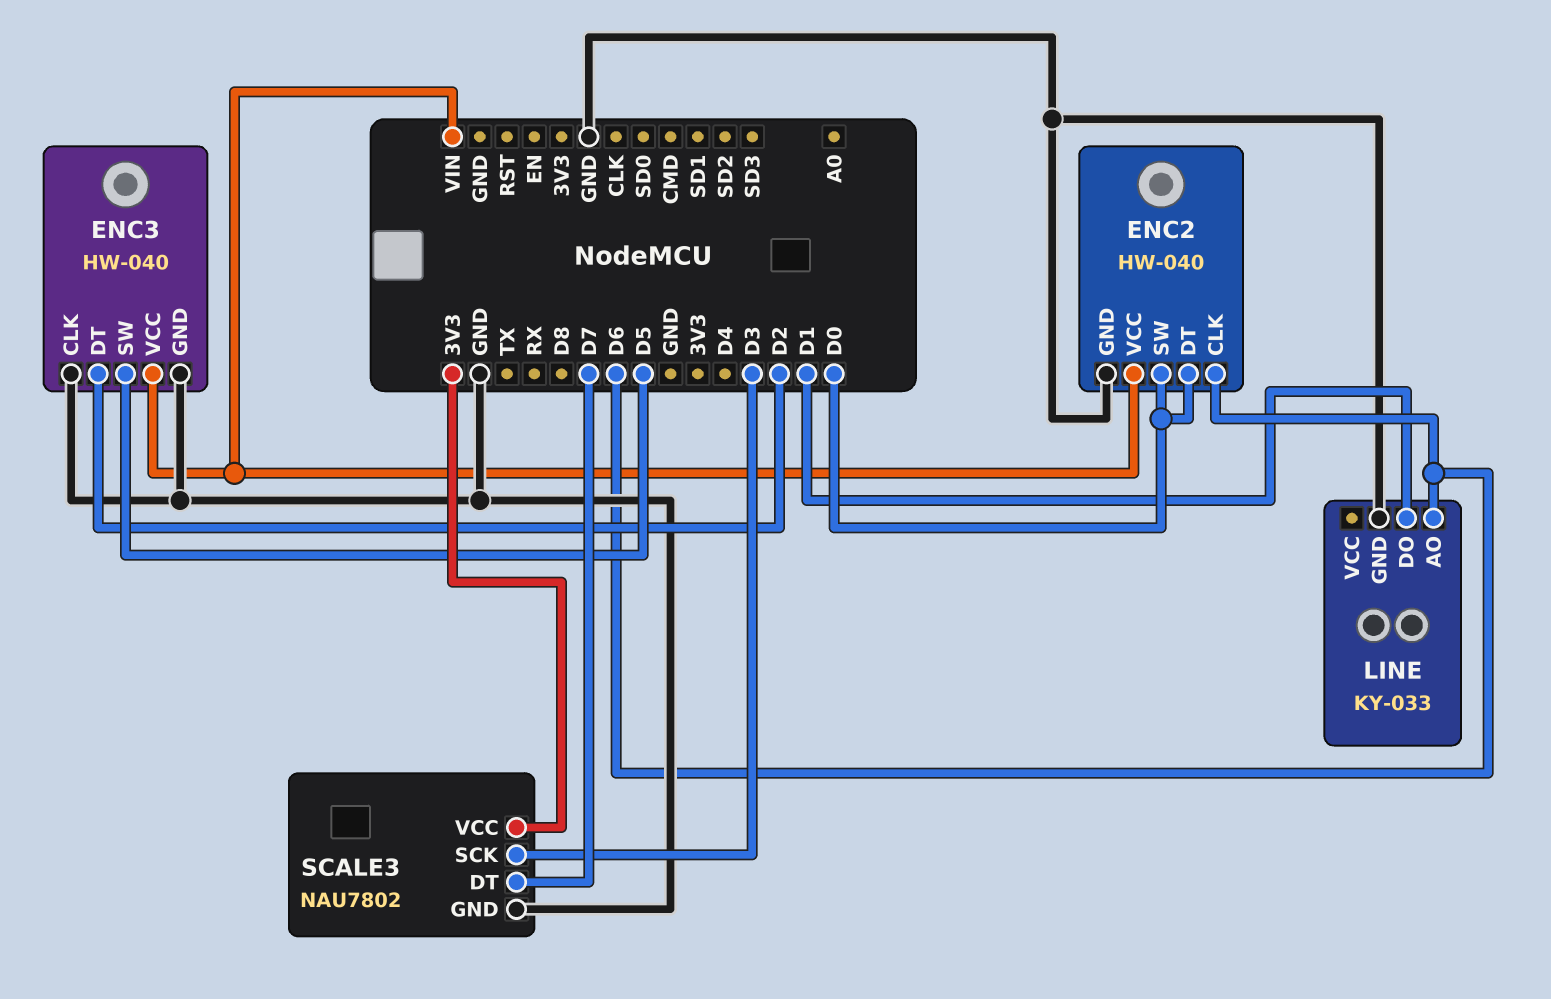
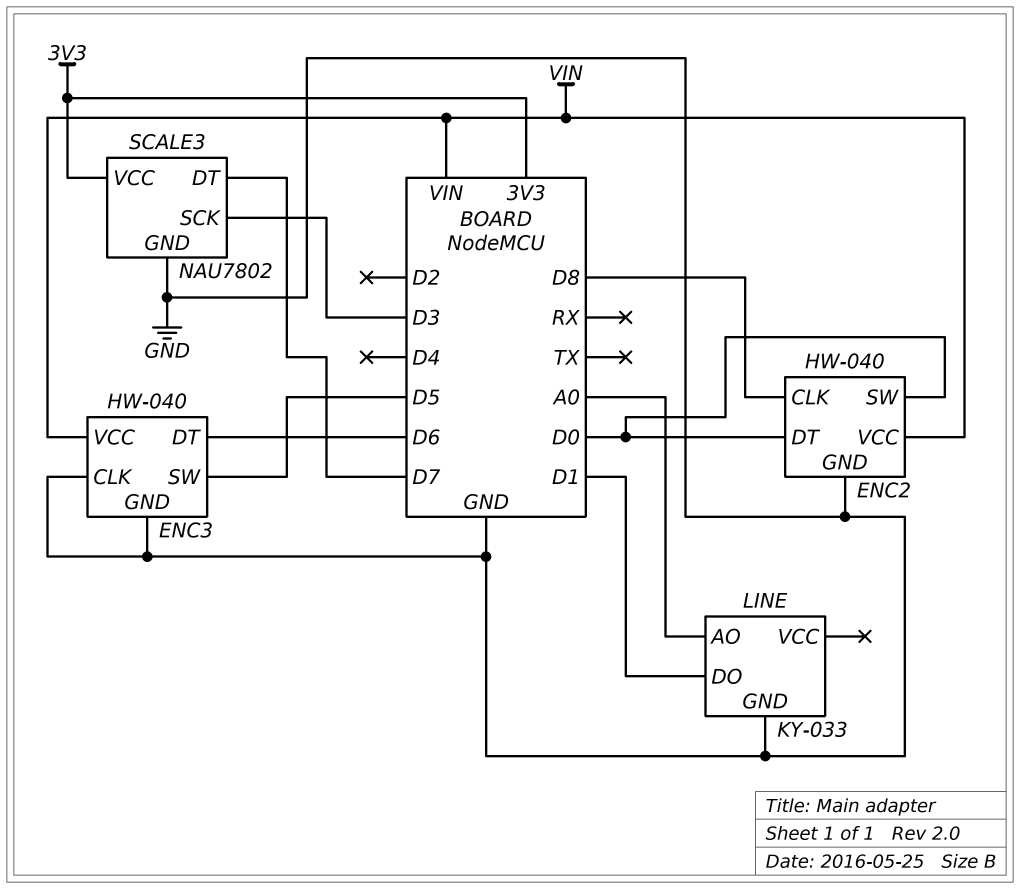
ENC2 pin CLK: D6 -> D8
ENC3 pin DT: D2 -> D6
LINE pin AO: D6 -> A0

